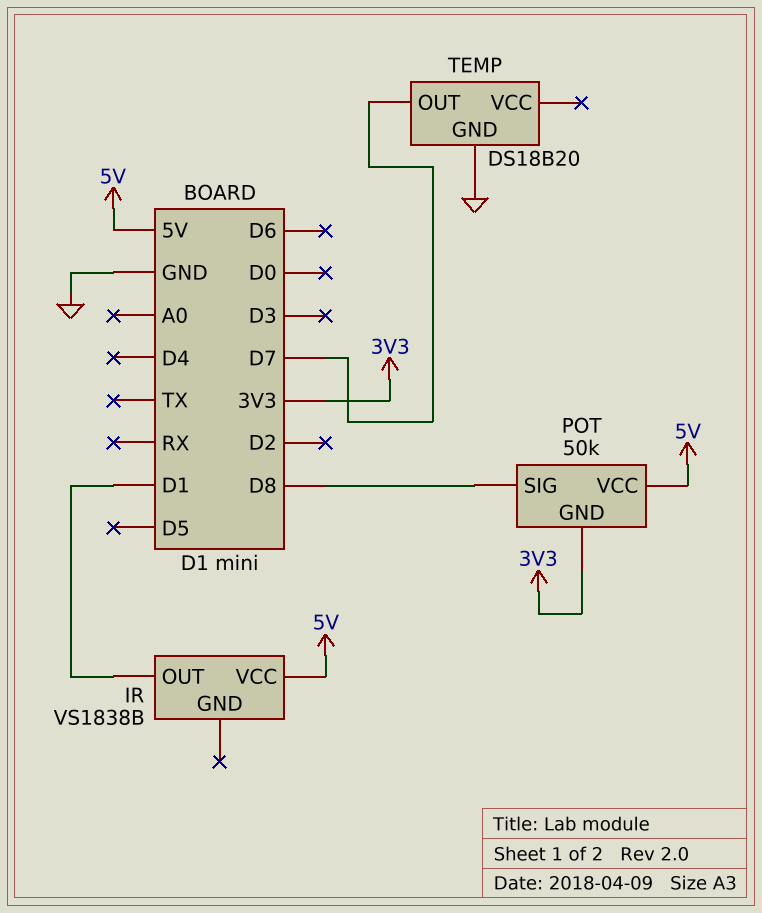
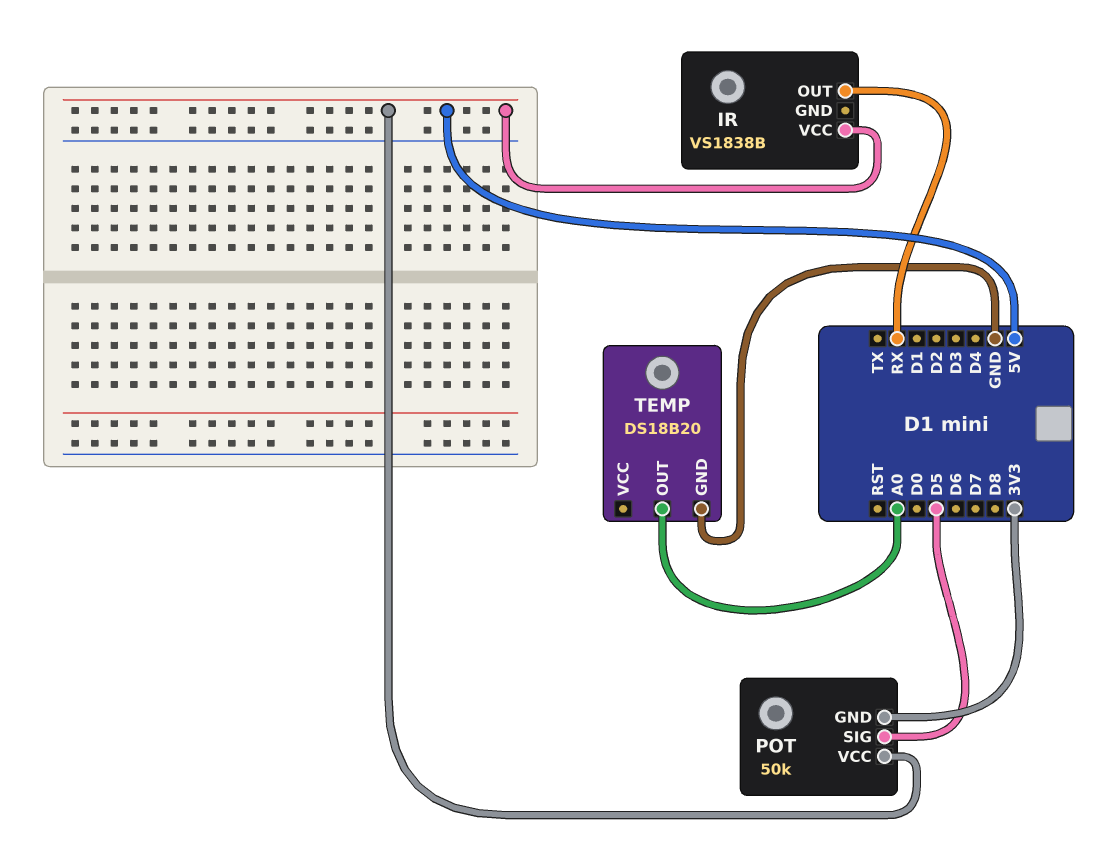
IR pin OUT: D1 -> RX
POT pin SIG: D8 -> D5
TEMP pin OUT: D7 -> A0

